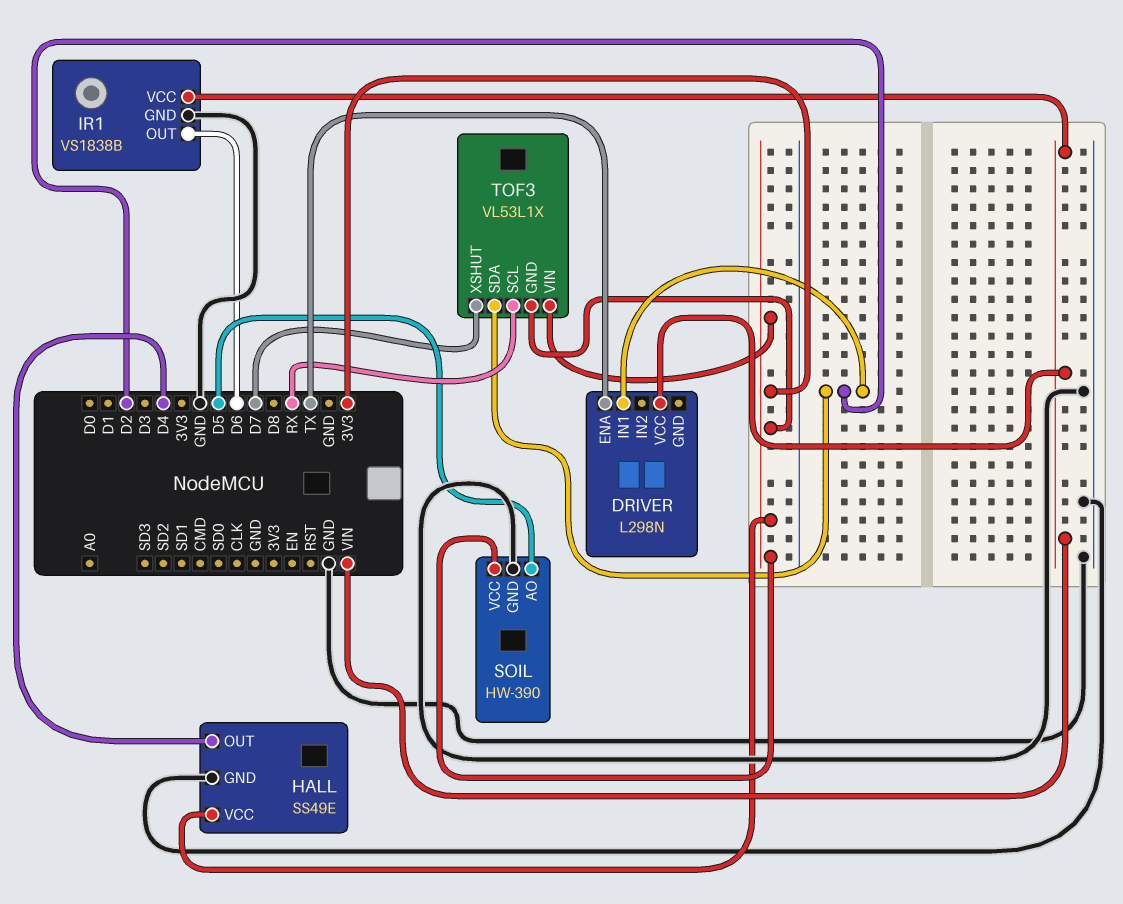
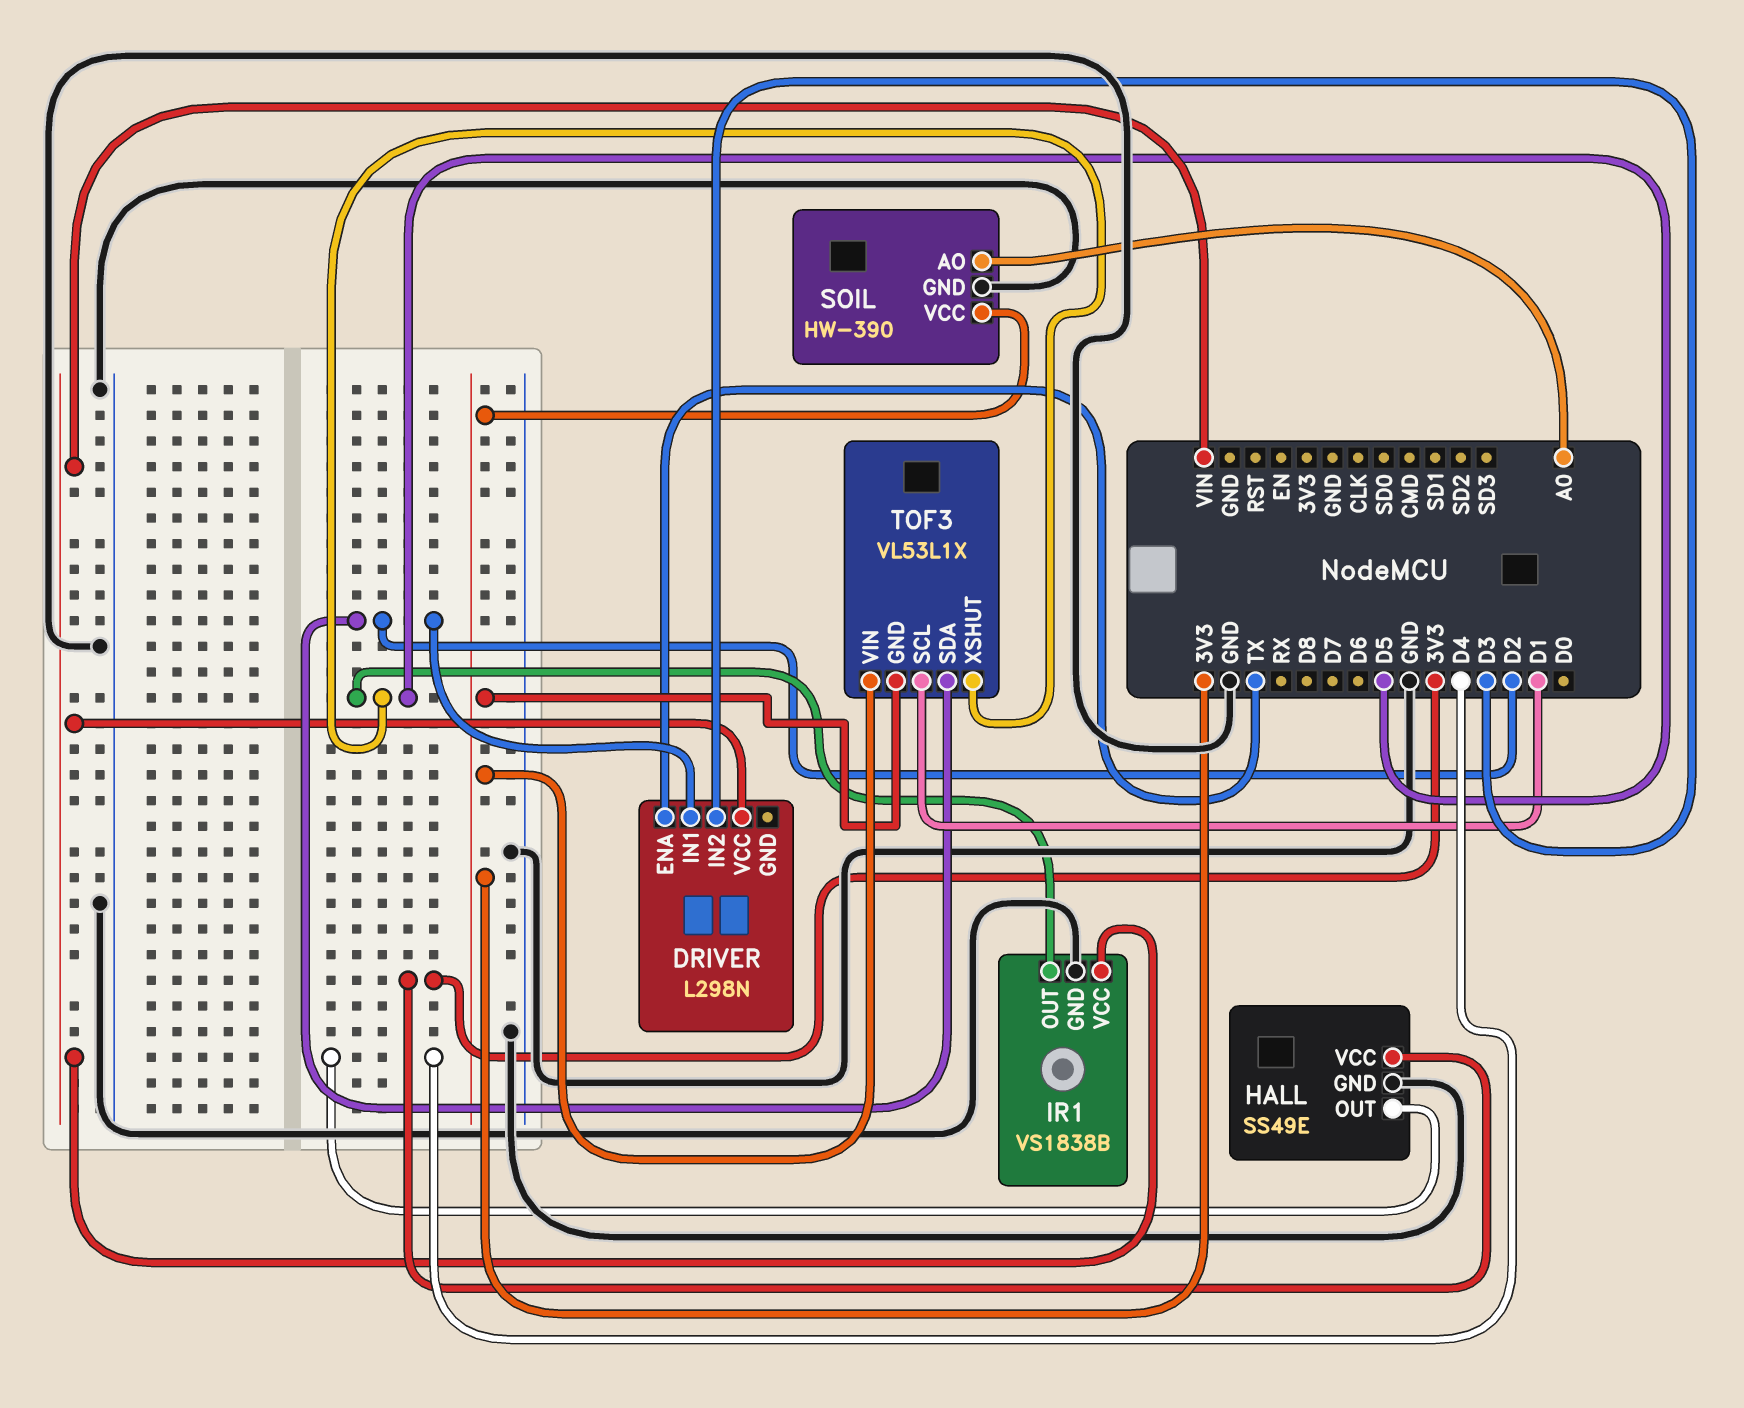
DRIVER pin IN2: none -> D3
IR1 pin OUT: D6 -> D5
SOIL pin AO: D5 -> A0
TOF3 pin SCL: RX -> D1
TOF3 pin XSHUT: D7 -> D5

